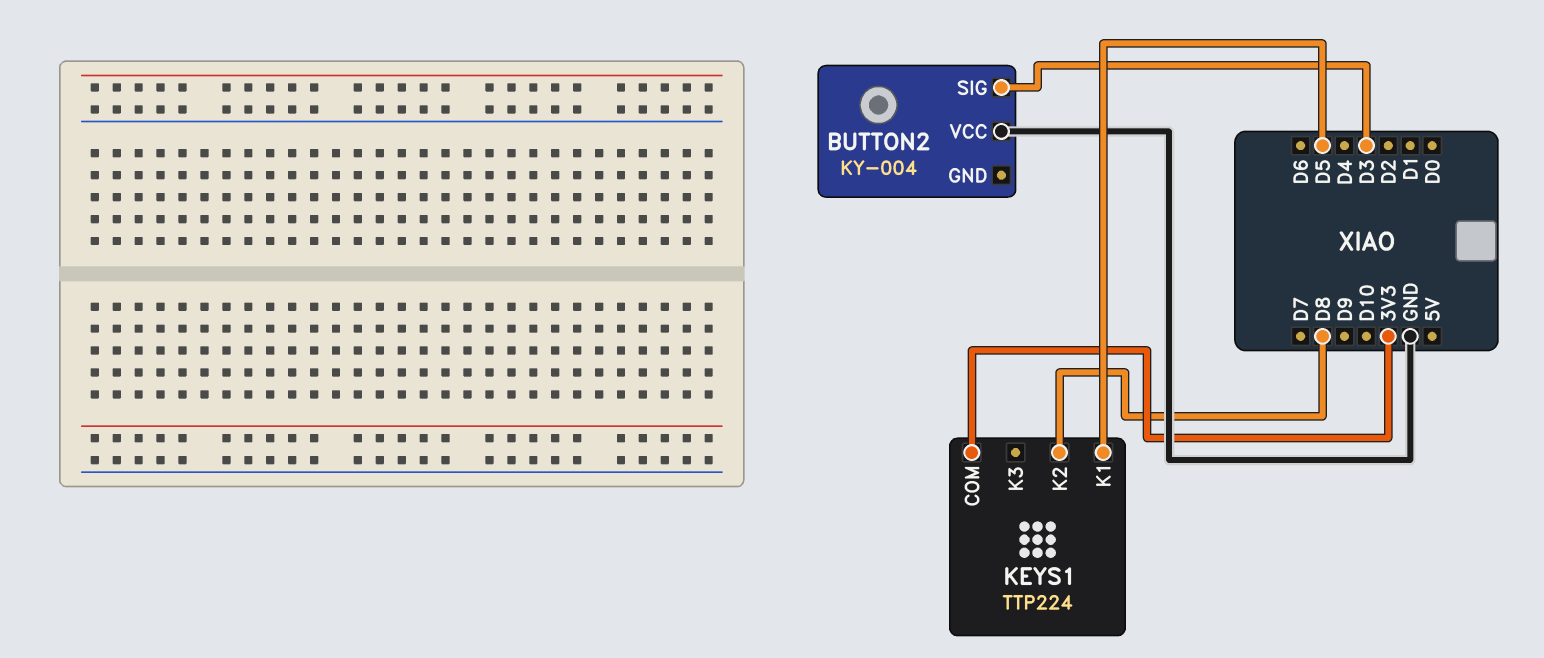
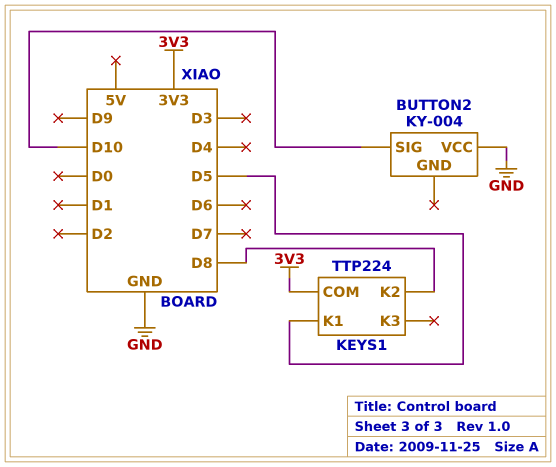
BUTTON2 pin SIG: D3 -> D10

